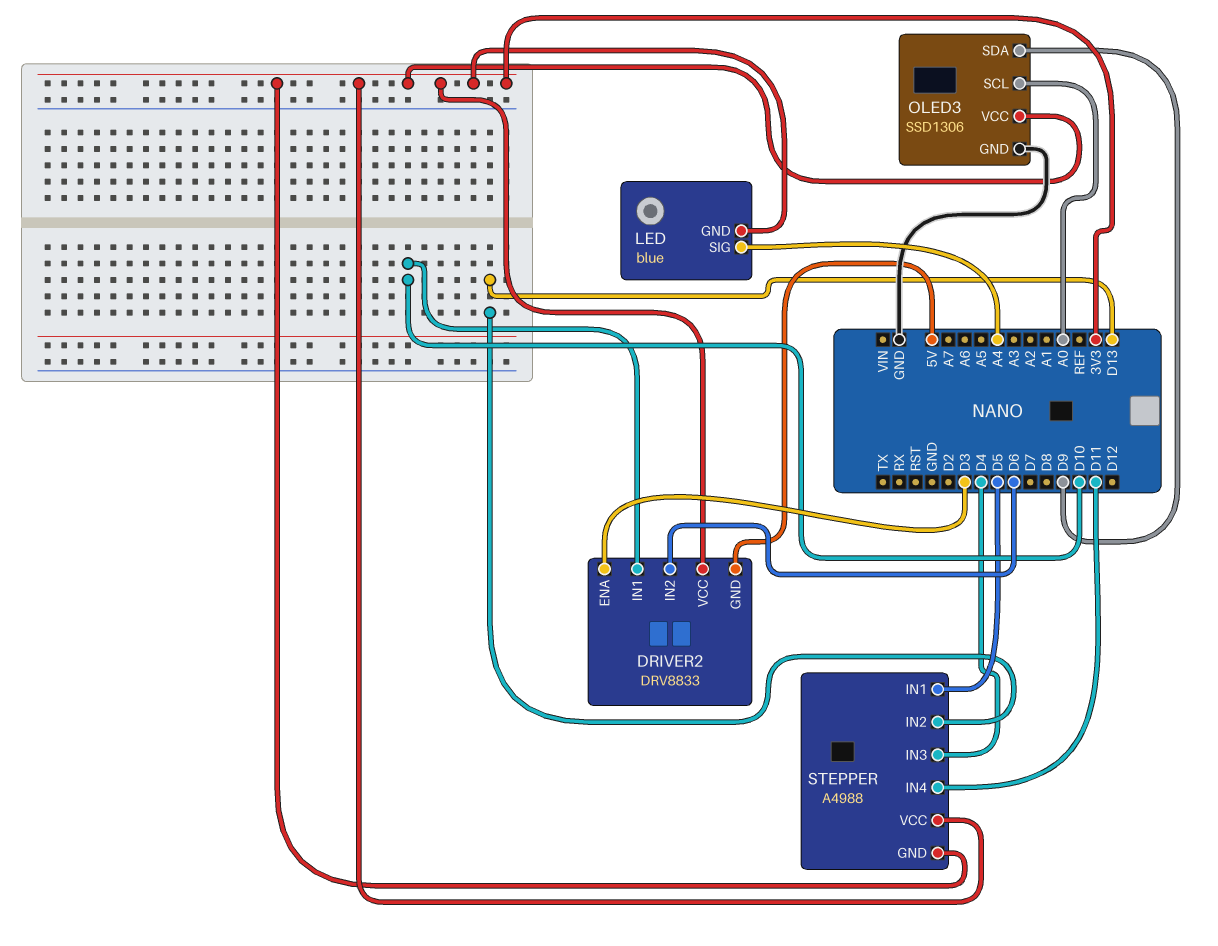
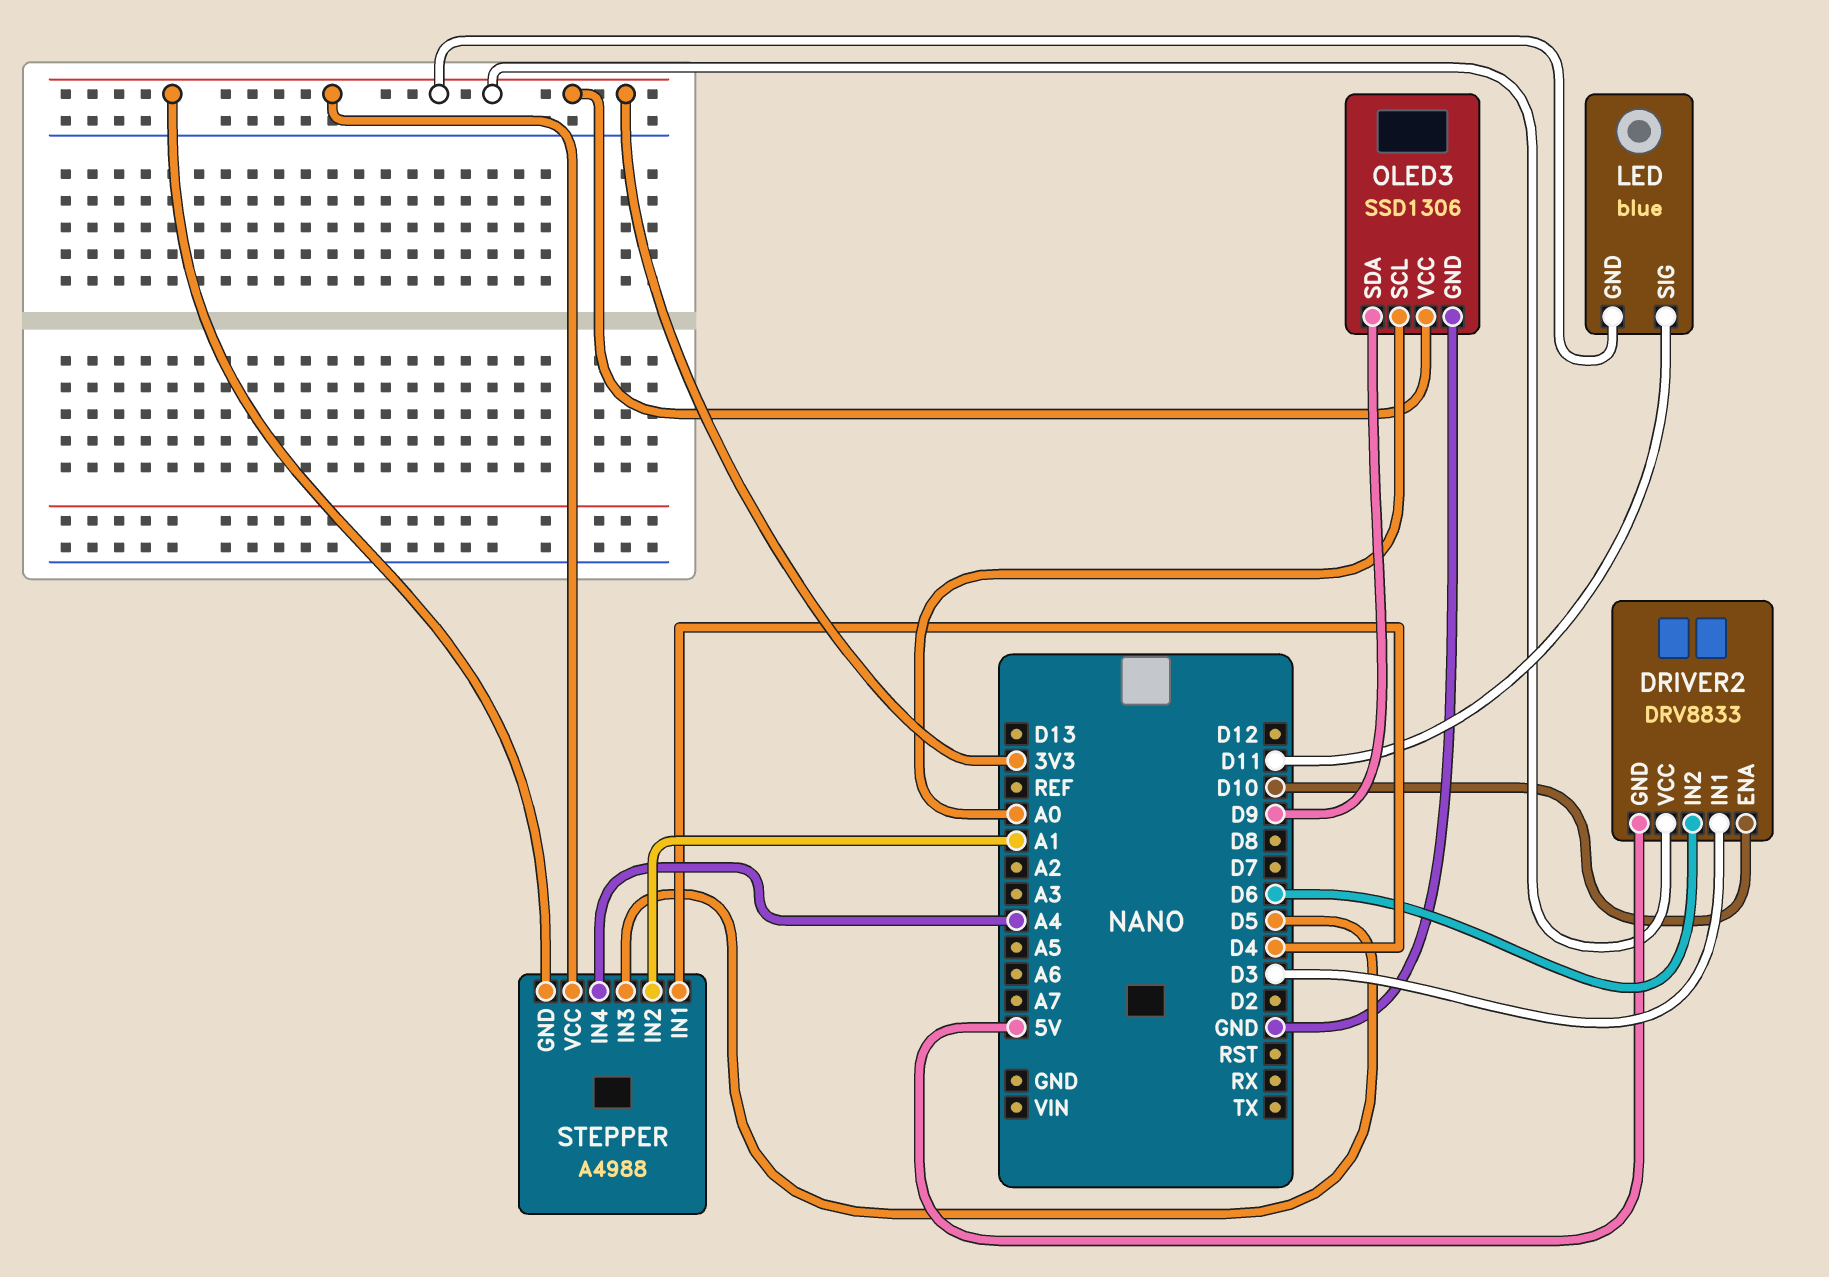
DRIVER2 pin ENA: D3 -> D10
DRIVER2 pin IN1: D10 -> D3
LED pin SIG: A4 -> D11
STEPPER pin IN1: D5 -> D4
STEPPER pin IN2: D13 -> A1
STEPPER pin IN3: D4 -> D5
STEPPER pin IN4: D11 -> A4

